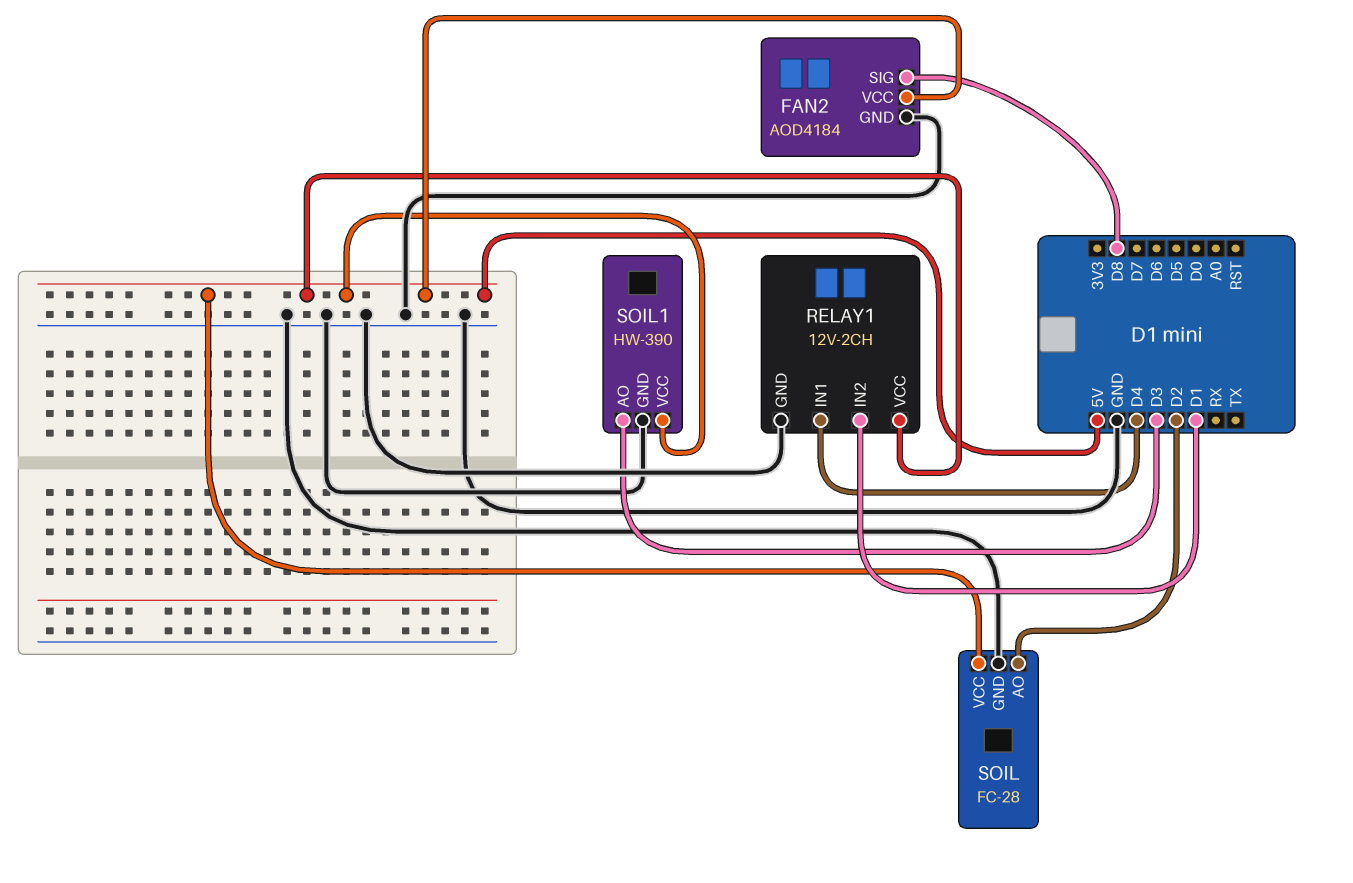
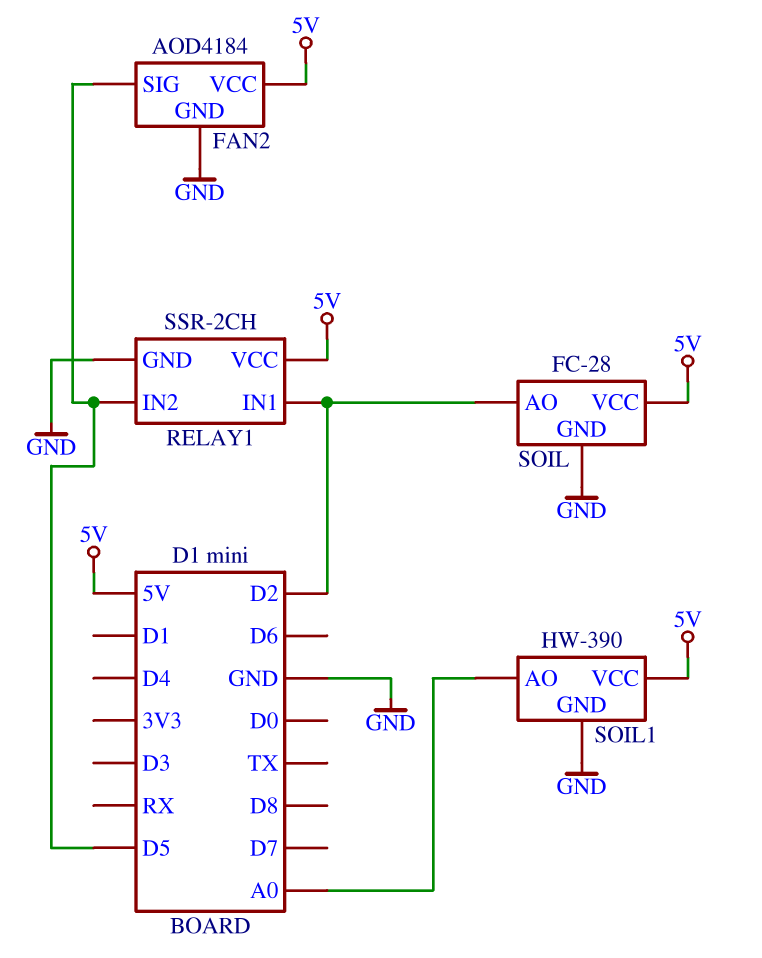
FAN2 pin SIG: D8 -> D5
RELAY1: 12V-2CH -> SSR-2CH
RELAY1 pin IN1: D4 -> D2
RELAY1 pin IN2: D1 -> D5
SOIL1 pin AO: D3 -> A0

